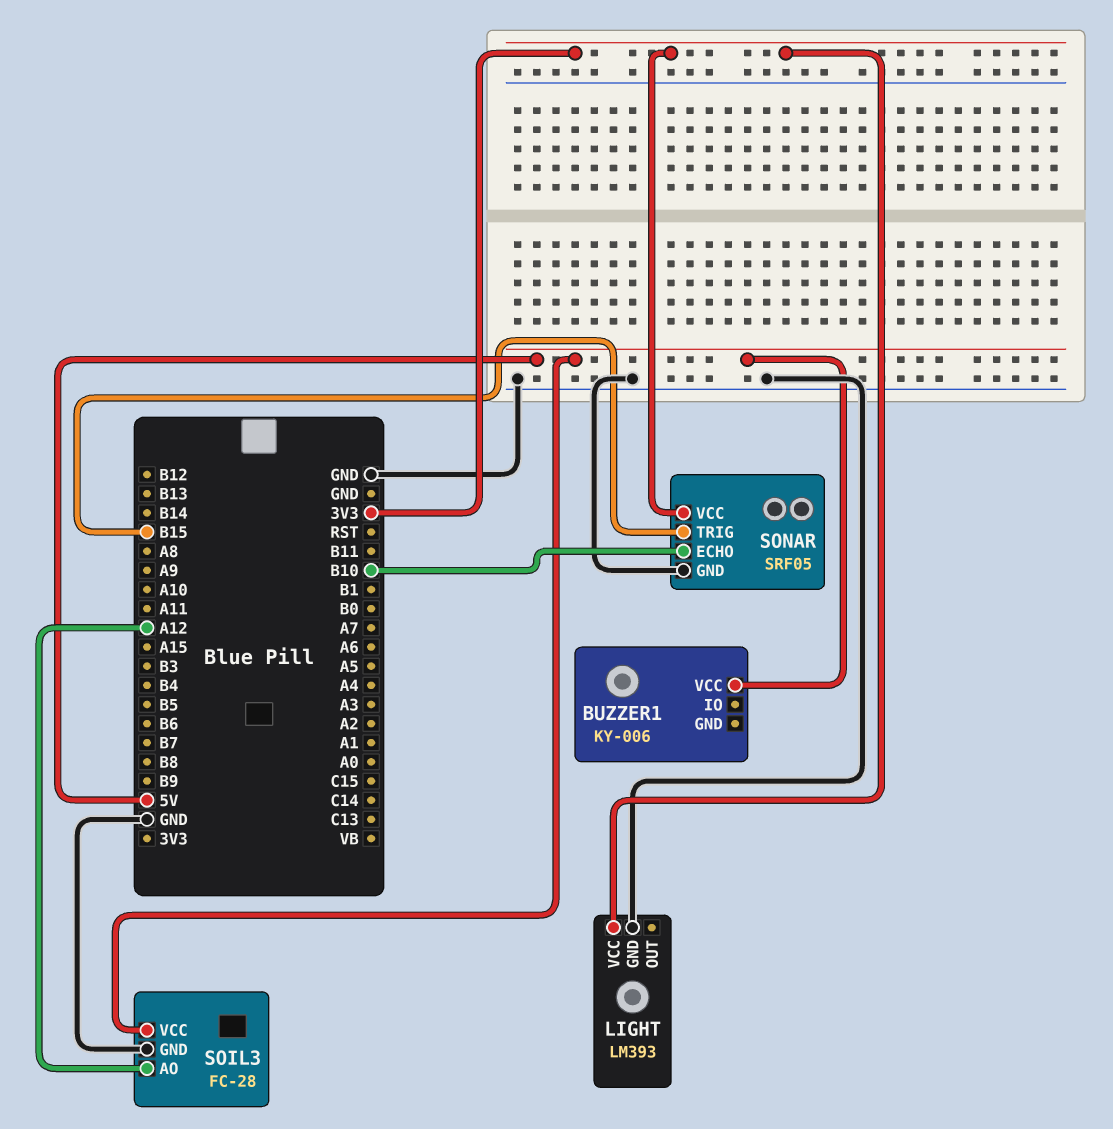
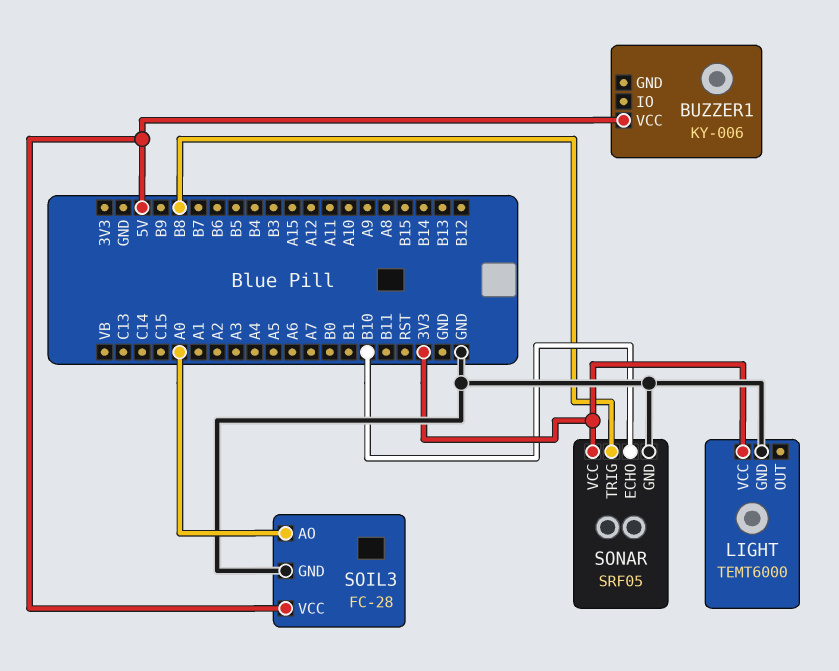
LIGHT: LM393 -> TEMT6000
SOIL3 pin AO: A12 -> A0
SONAR pin TRIG: B15 -> B8

